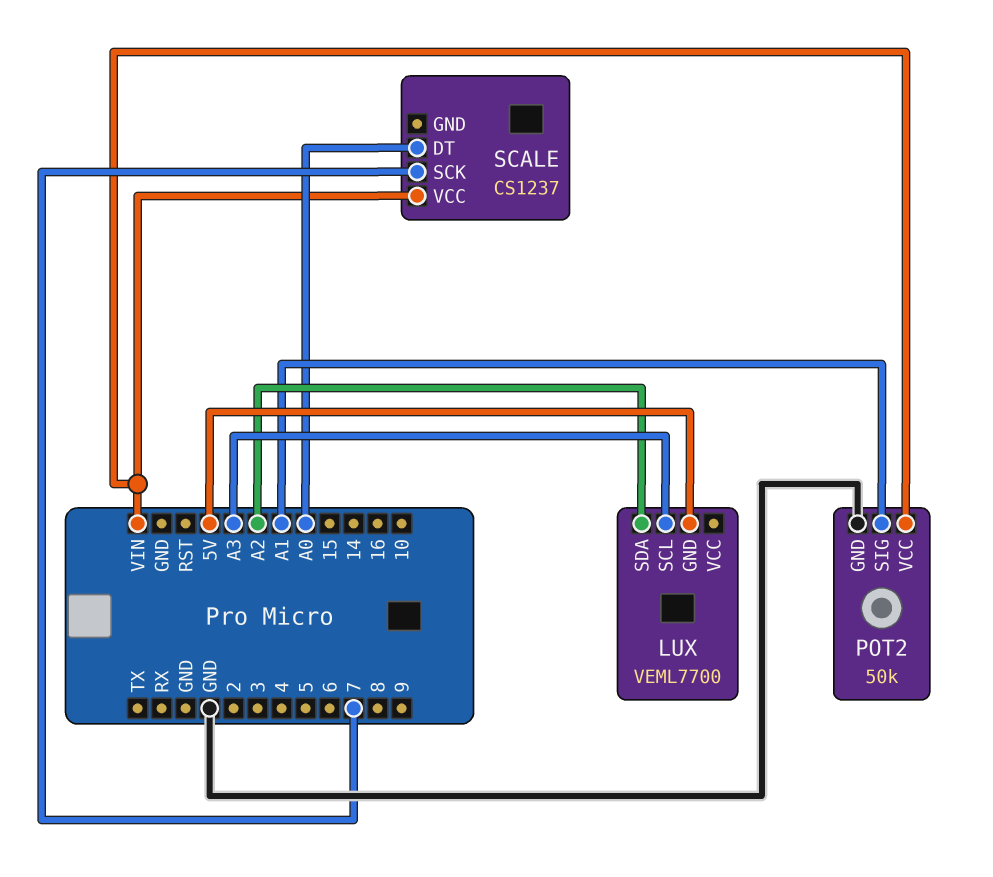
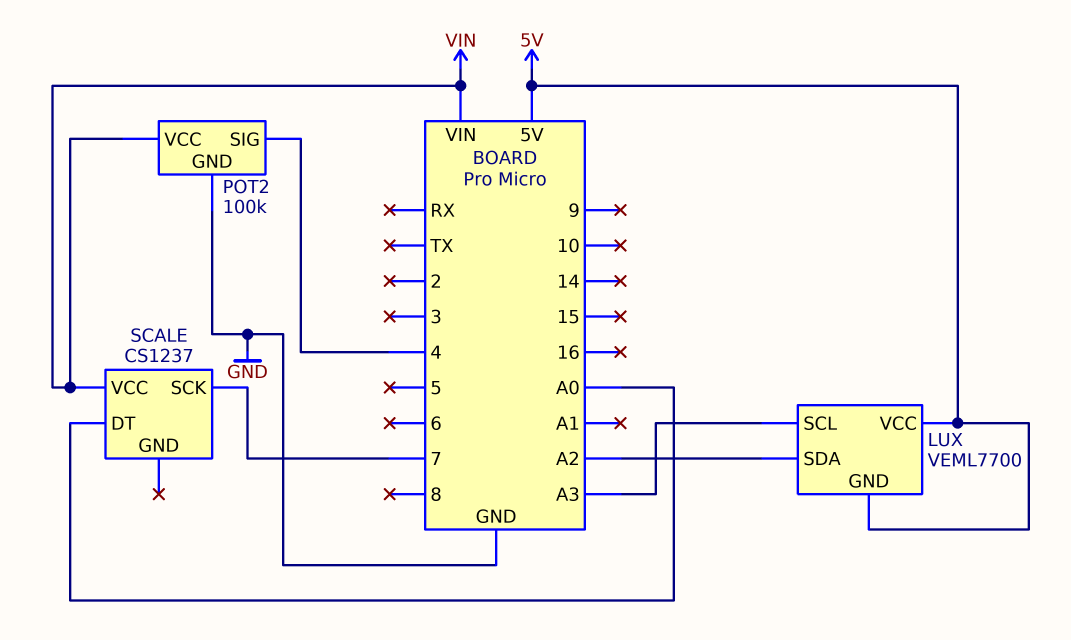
LUX pin VCC: none -> 5V
POT2: 50k -> 100k
POT2 pin SIG: A1 -> 4

